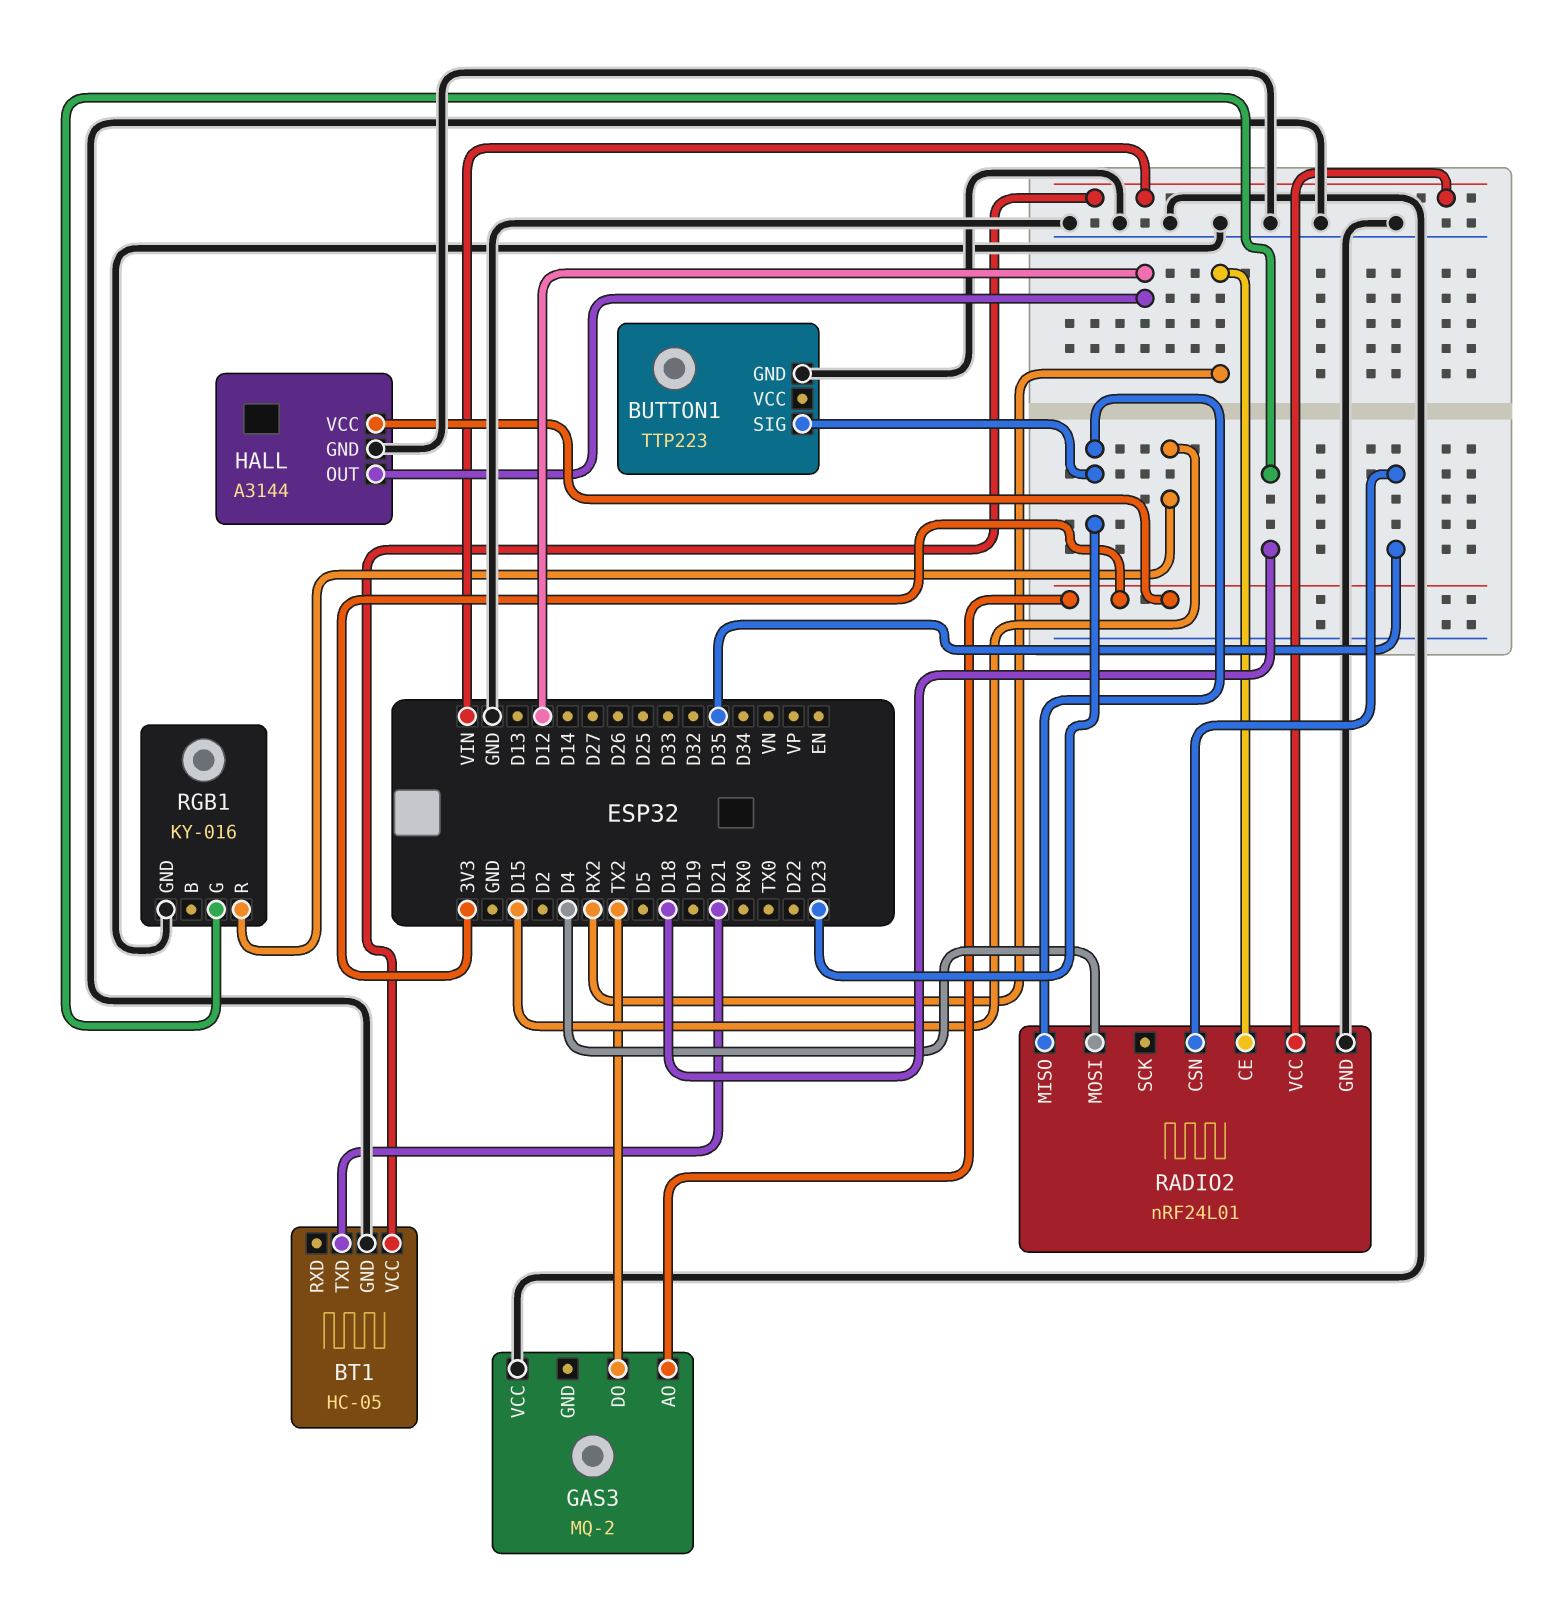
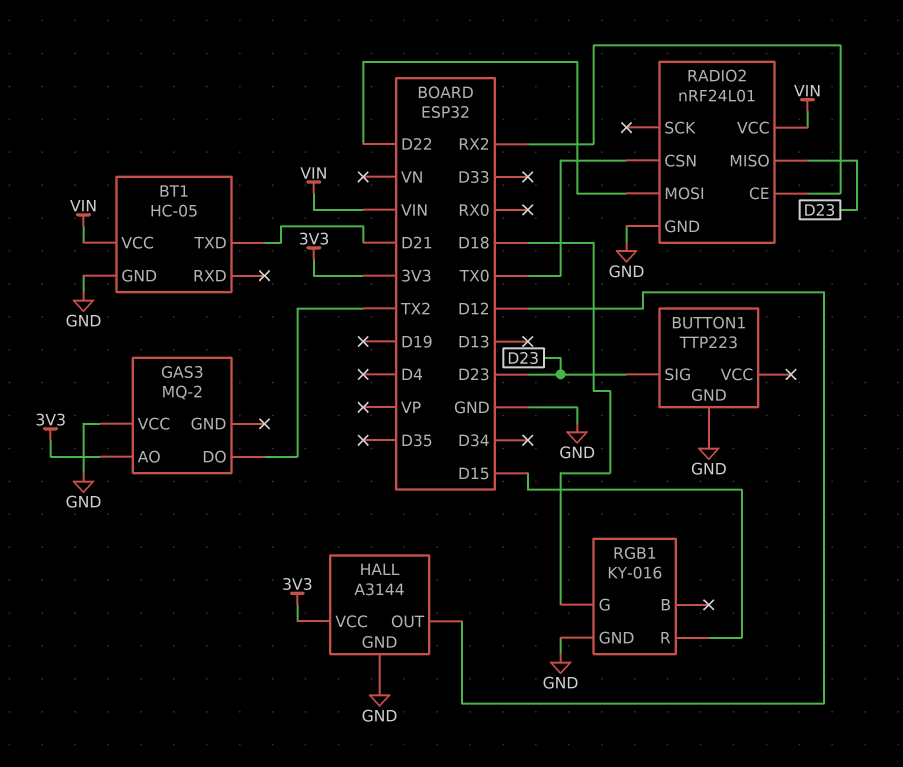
RADIO2 pin CSN: D35 -> TX0
RADIO2 pin MOSI: D4 -> D22

